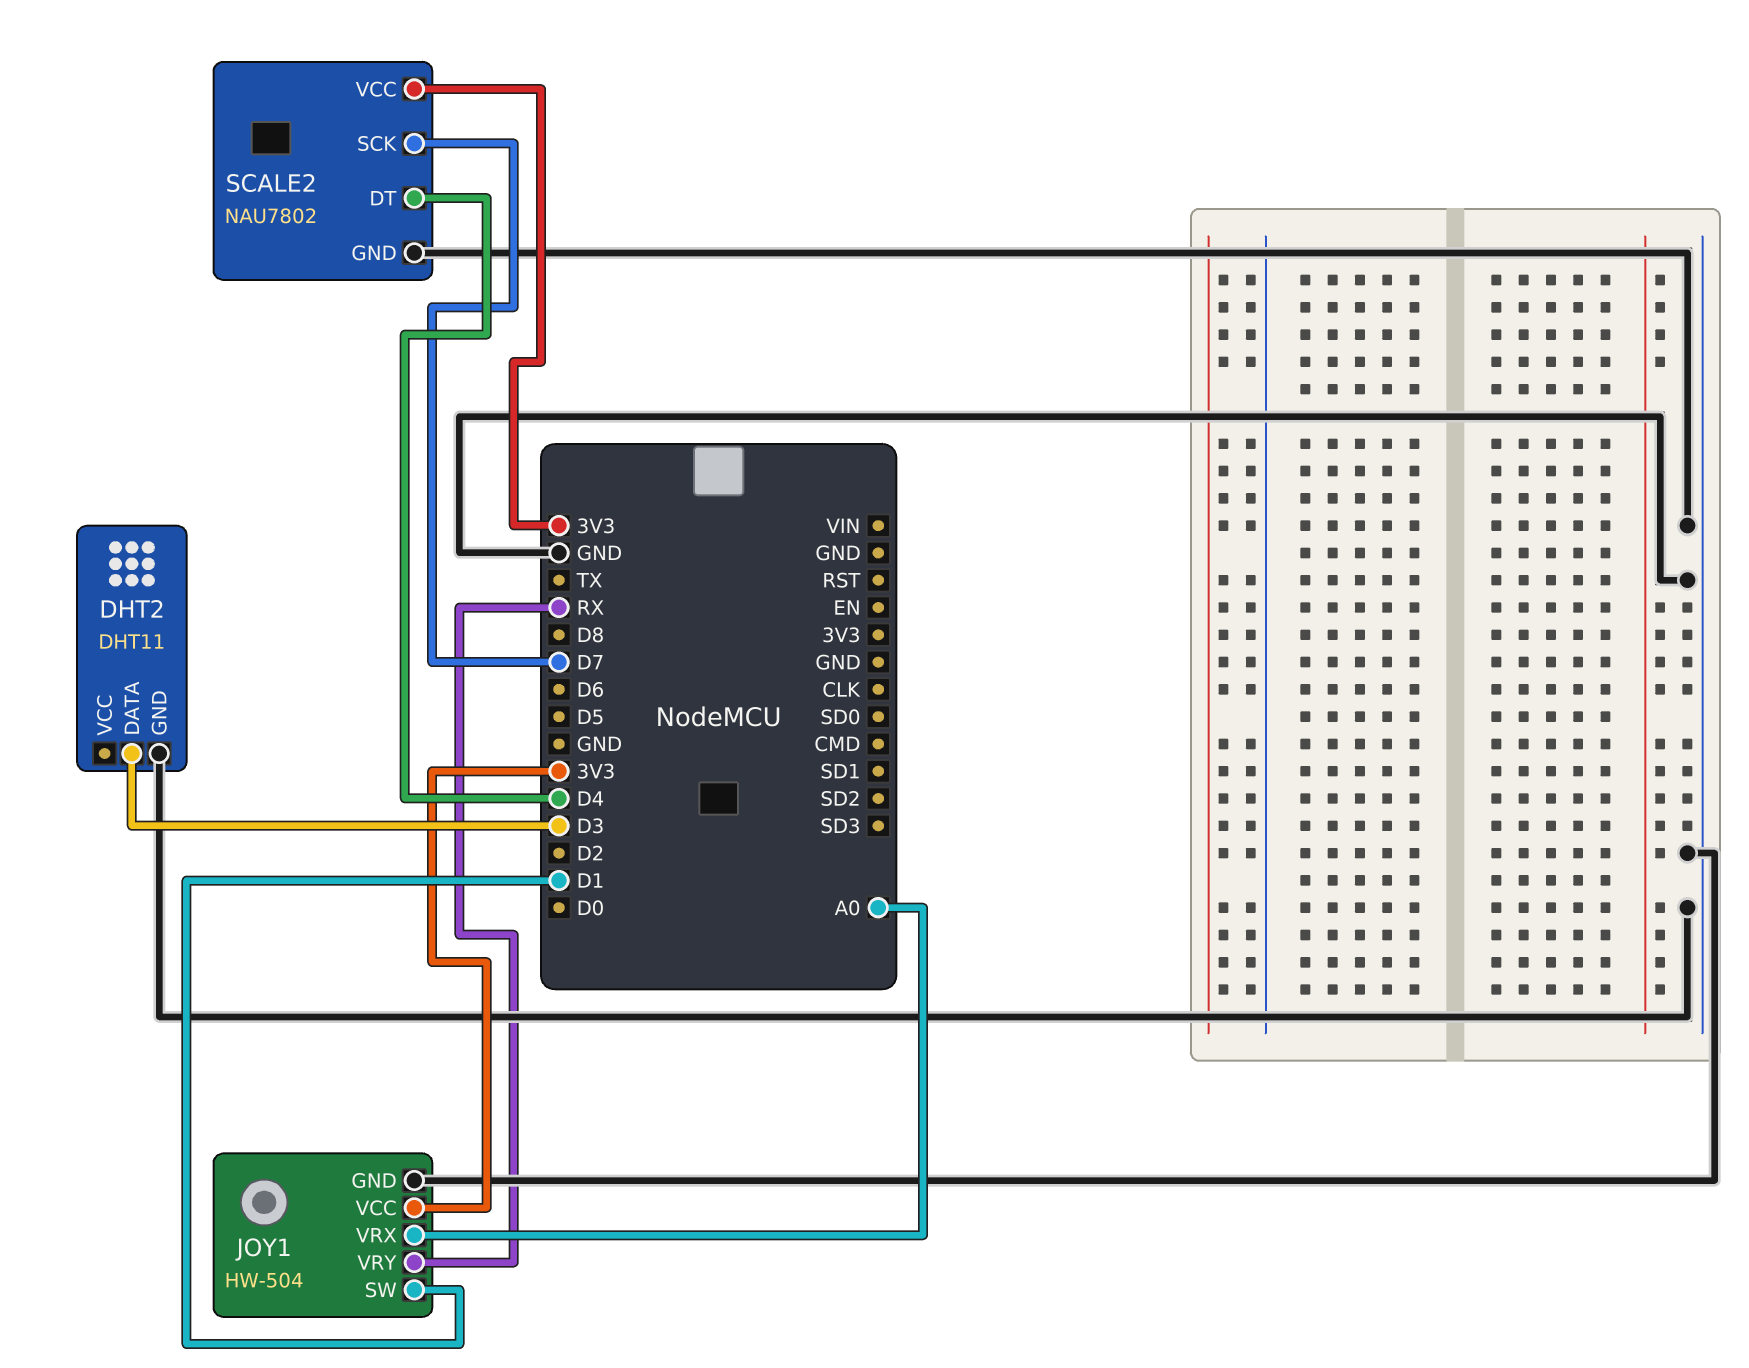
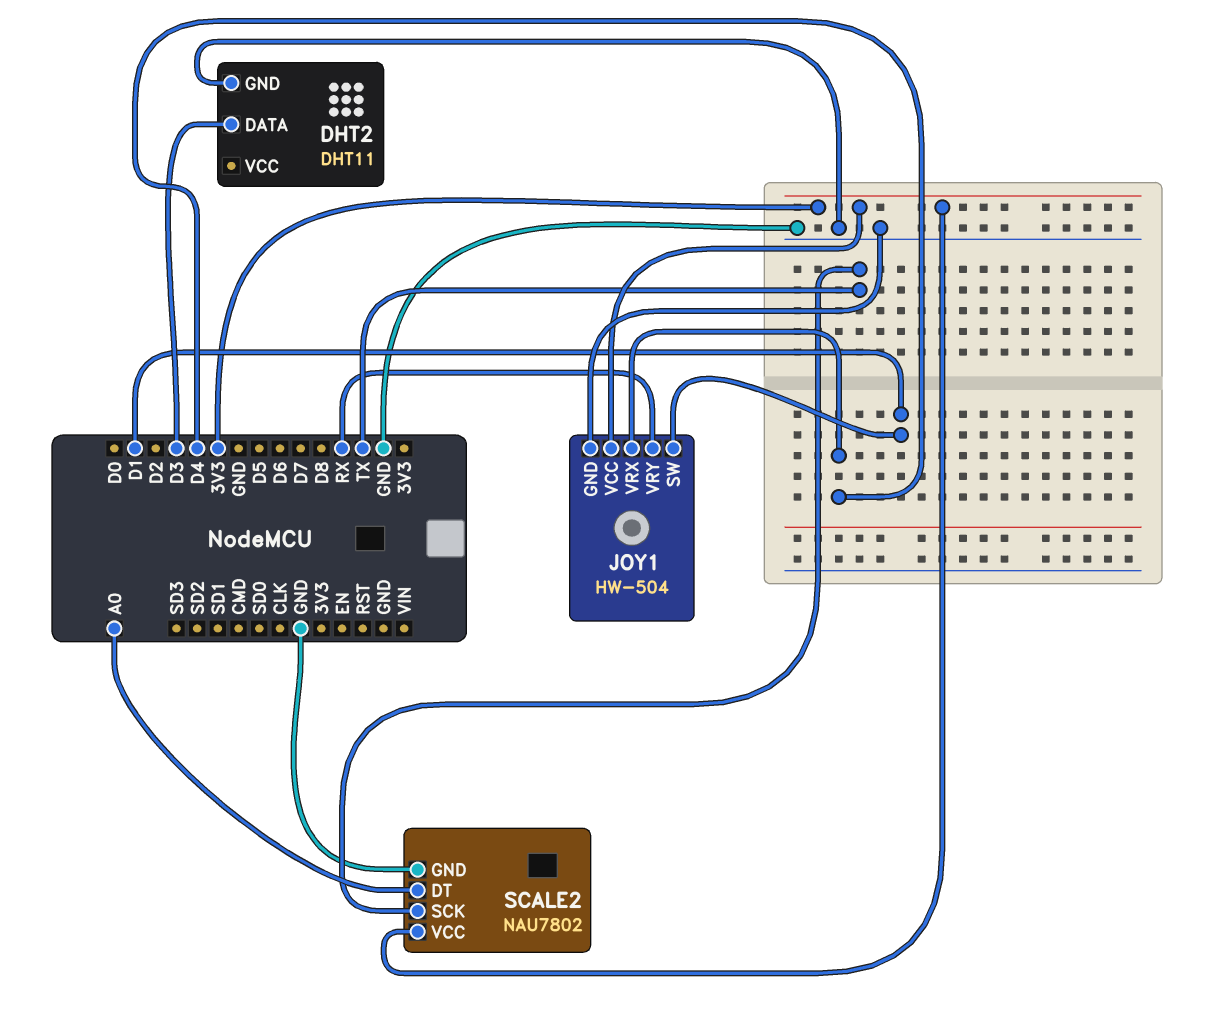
JOY1 pin VRX: A0 -> D4
SCALE2 pin DT: D4 -> A0
SCALE2 pin SCK: D7 -> TX

